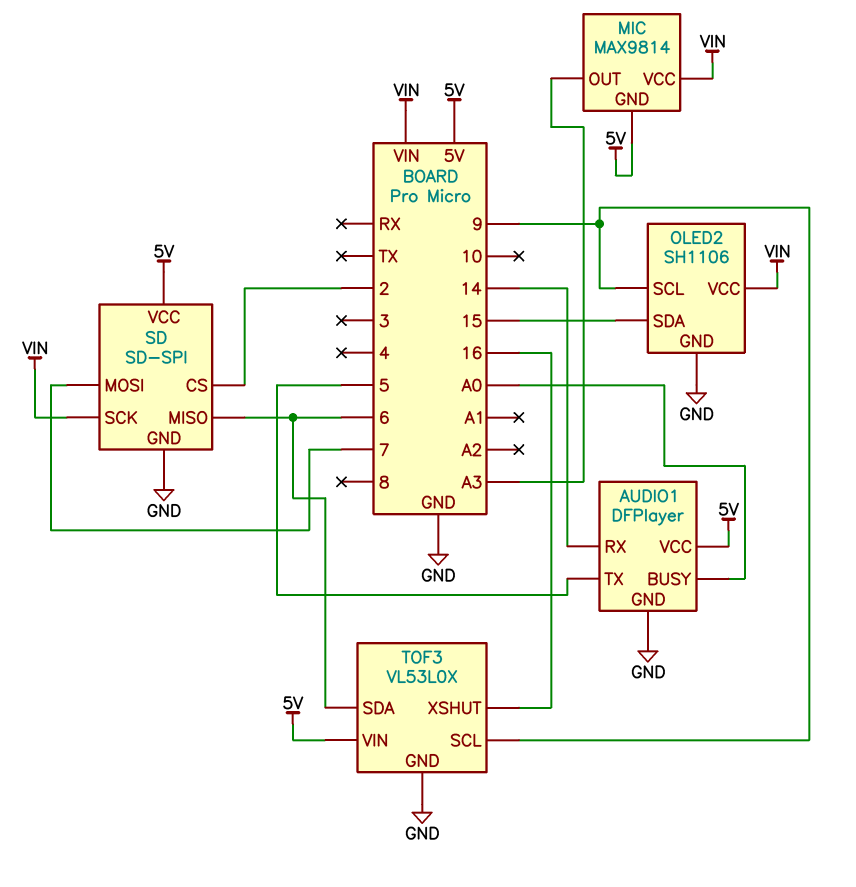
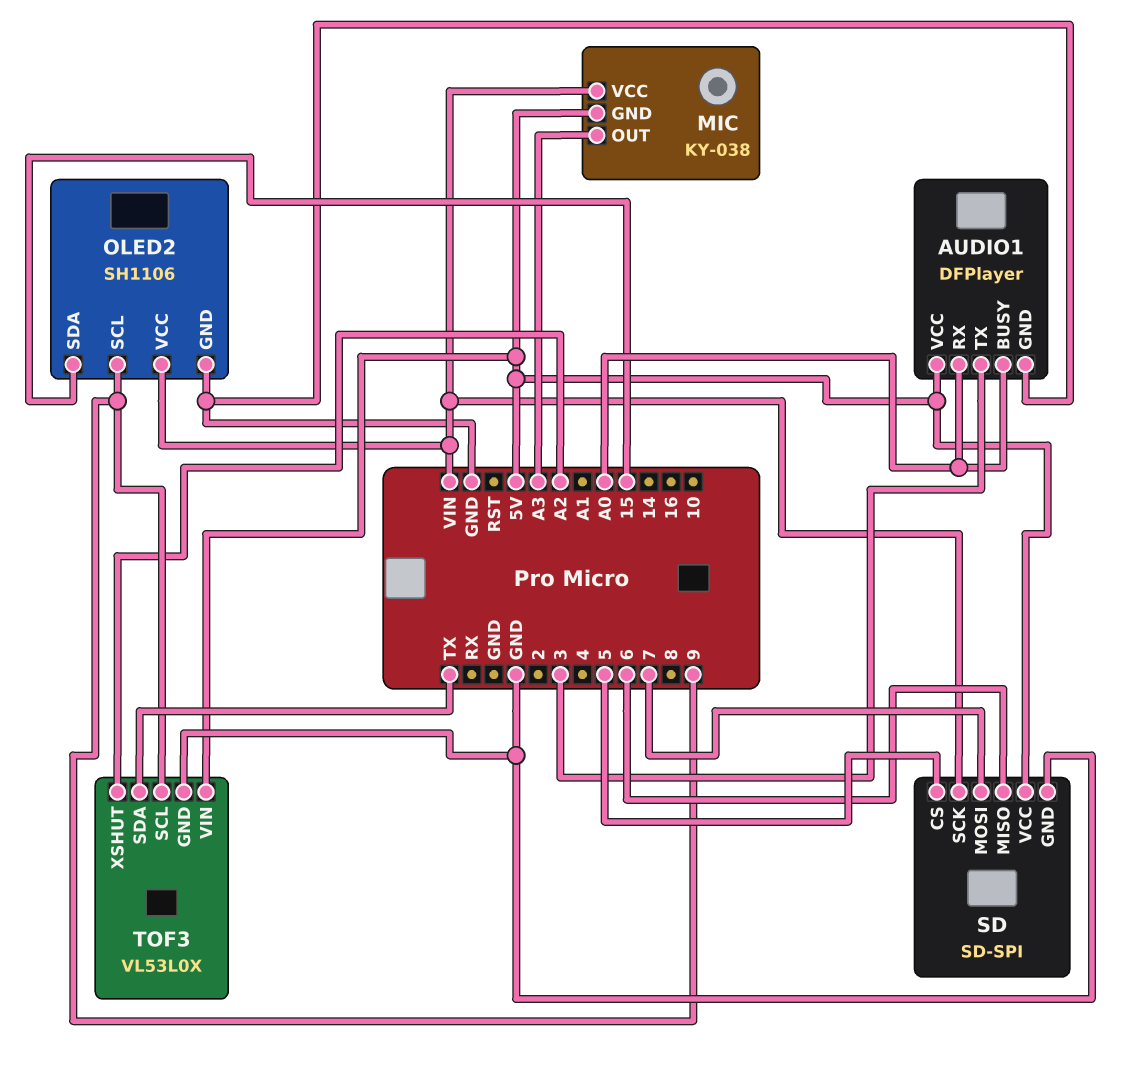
AUDIO1 pin RX: 14 -> A0
AUDIO1 pin TX: 5 -> 3
MIC: MAX9814 -> KY-038
SD pin CS: 2 -> 5
TOF3 pin SDA: 6 -> TX
TOF3 pin XSHUT: 16 -> A2

